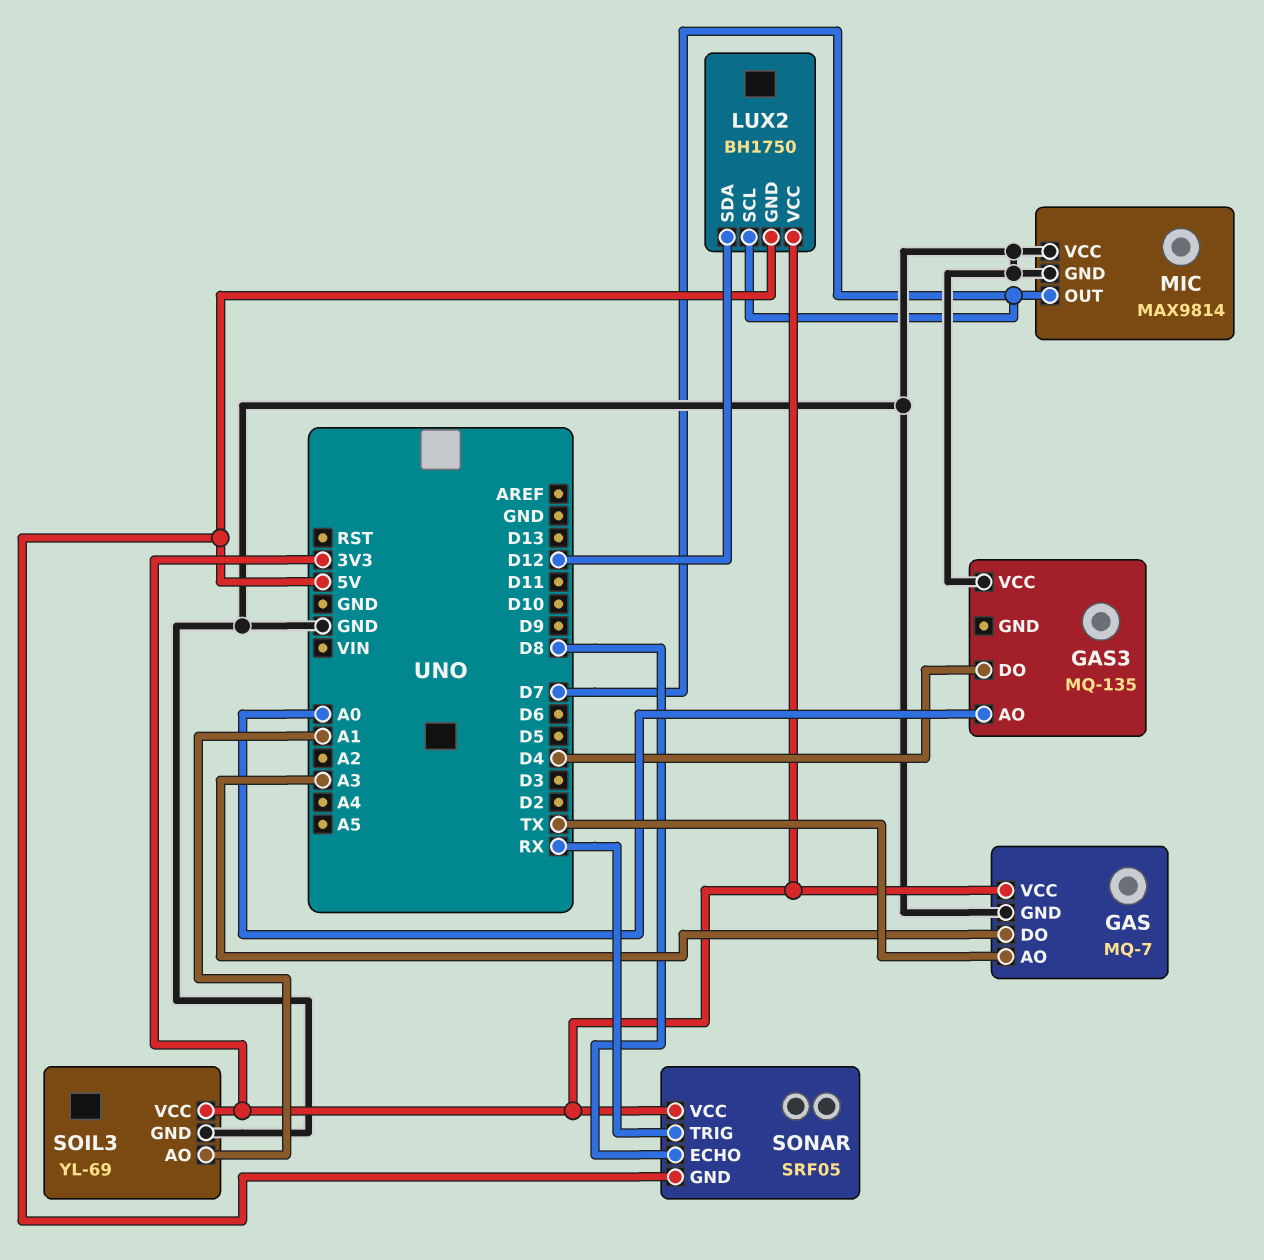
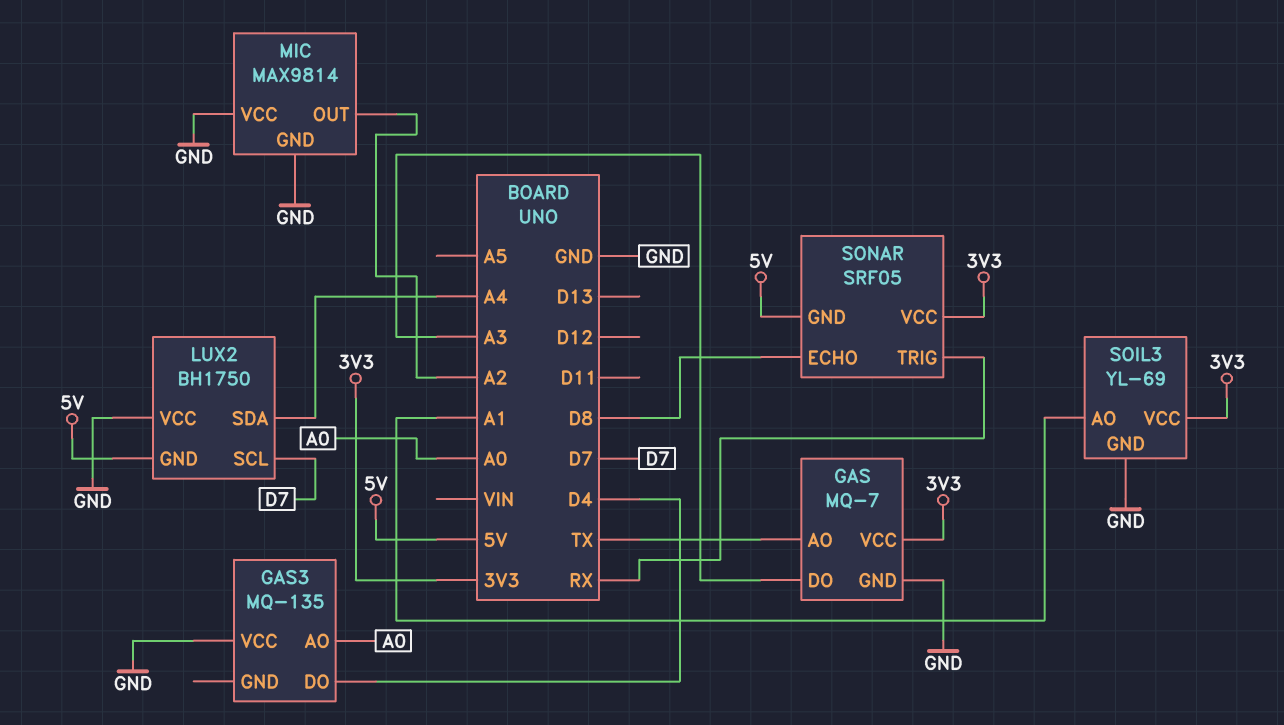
LUX2 pin SDA: D12 -> A4
LUX2 pin VCC: 3V3 -> GND
MIC pin OUT: D7 -> A2

